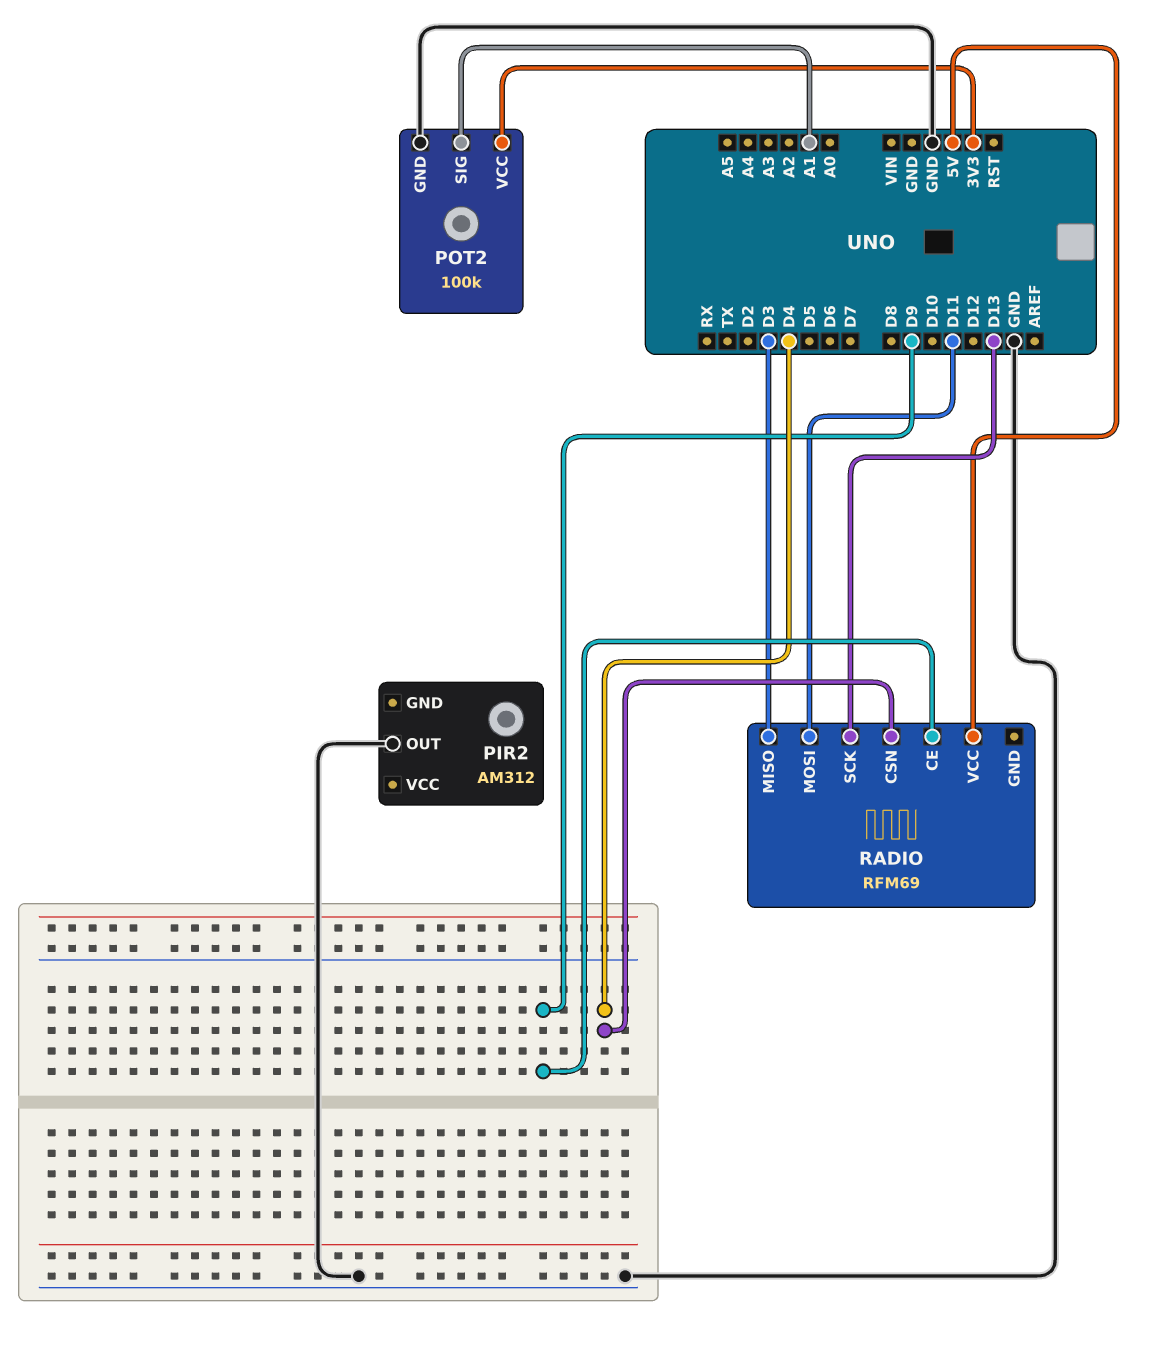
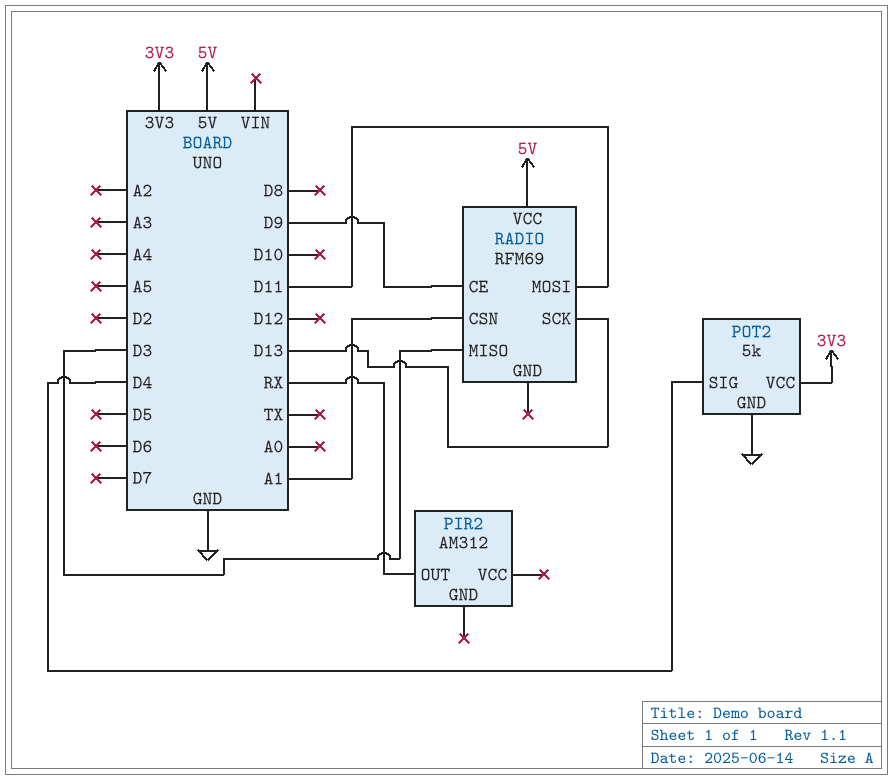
PIR2 pin OUT: GND -> RX
POT2: 100k -> 5k
POT2 pin SIG: A1 -> D4
RADIO pin CSN: D4 -> A1

